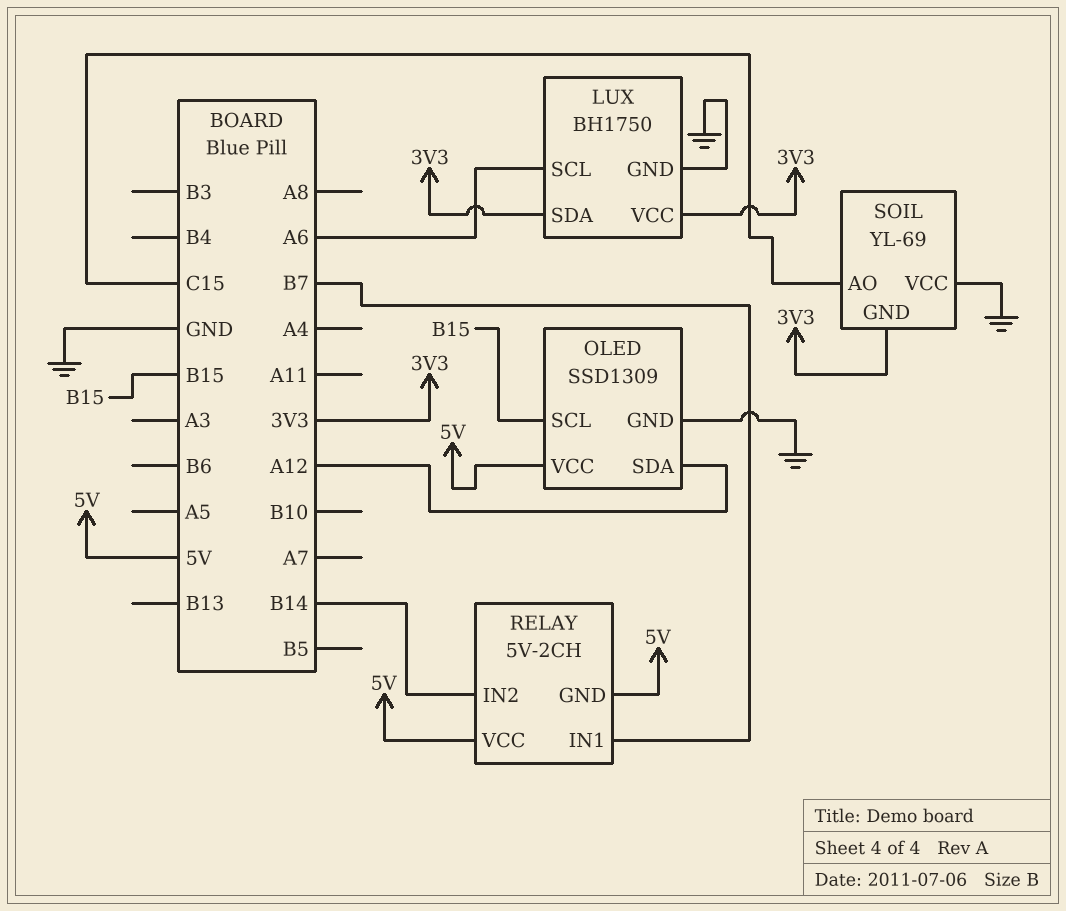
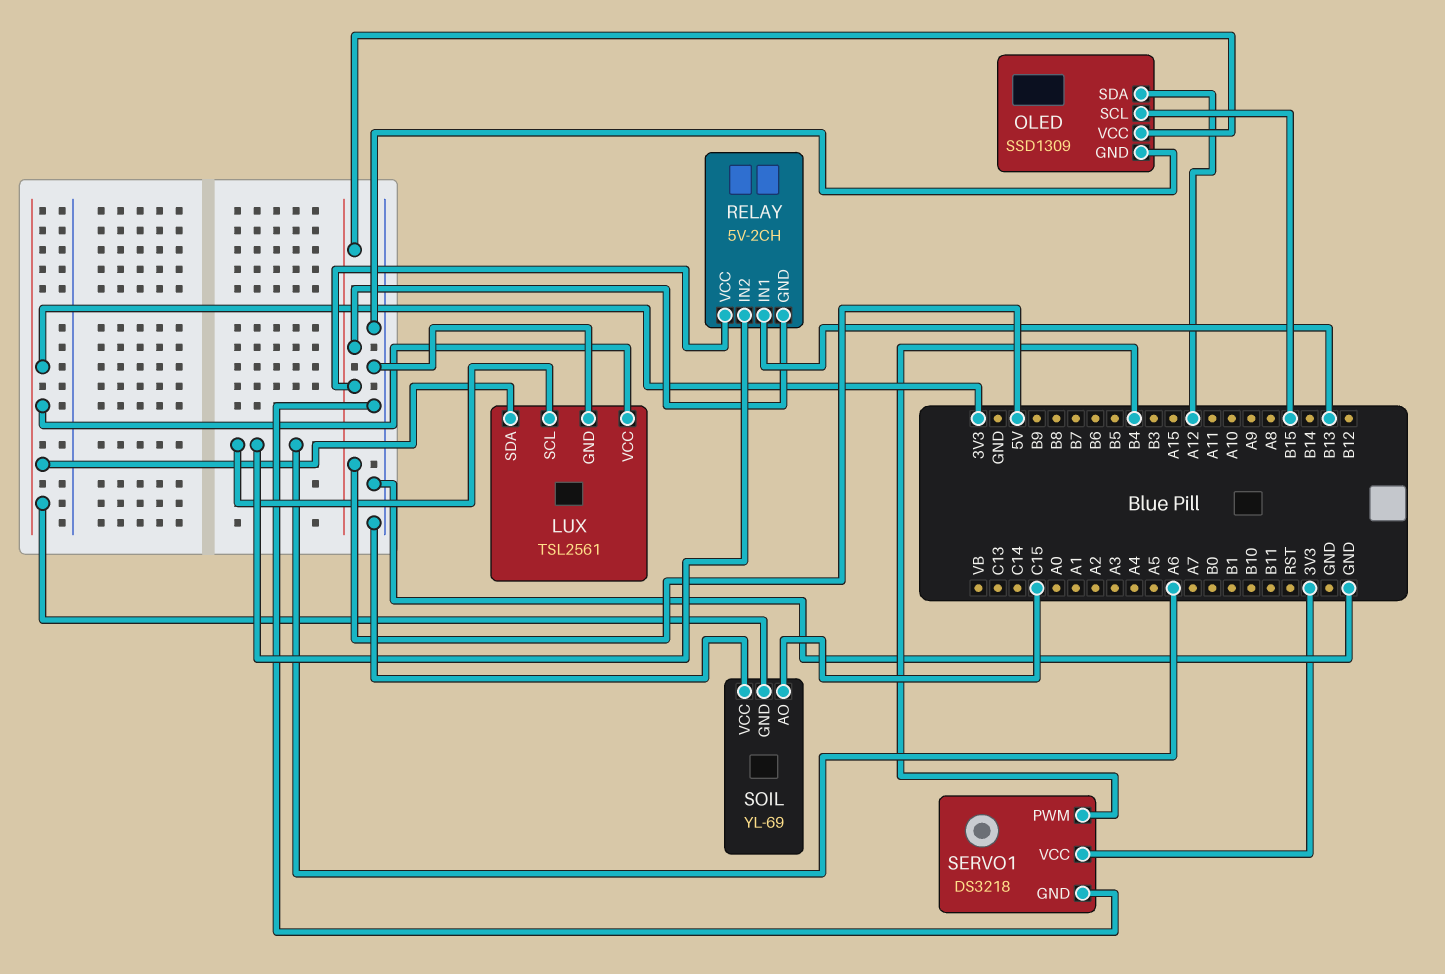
LUX: BH1750 -> TSL2561
RELAY pin IN1: B7 -> B13
RELAY pin IN2: B14 -> A6
SERVO1: none -> DS3218
SERVO1 pin GND: none -> GND
SERVO1 pin PWM: none -> B4
SERVO1 pin VCC: none -> 3V3

